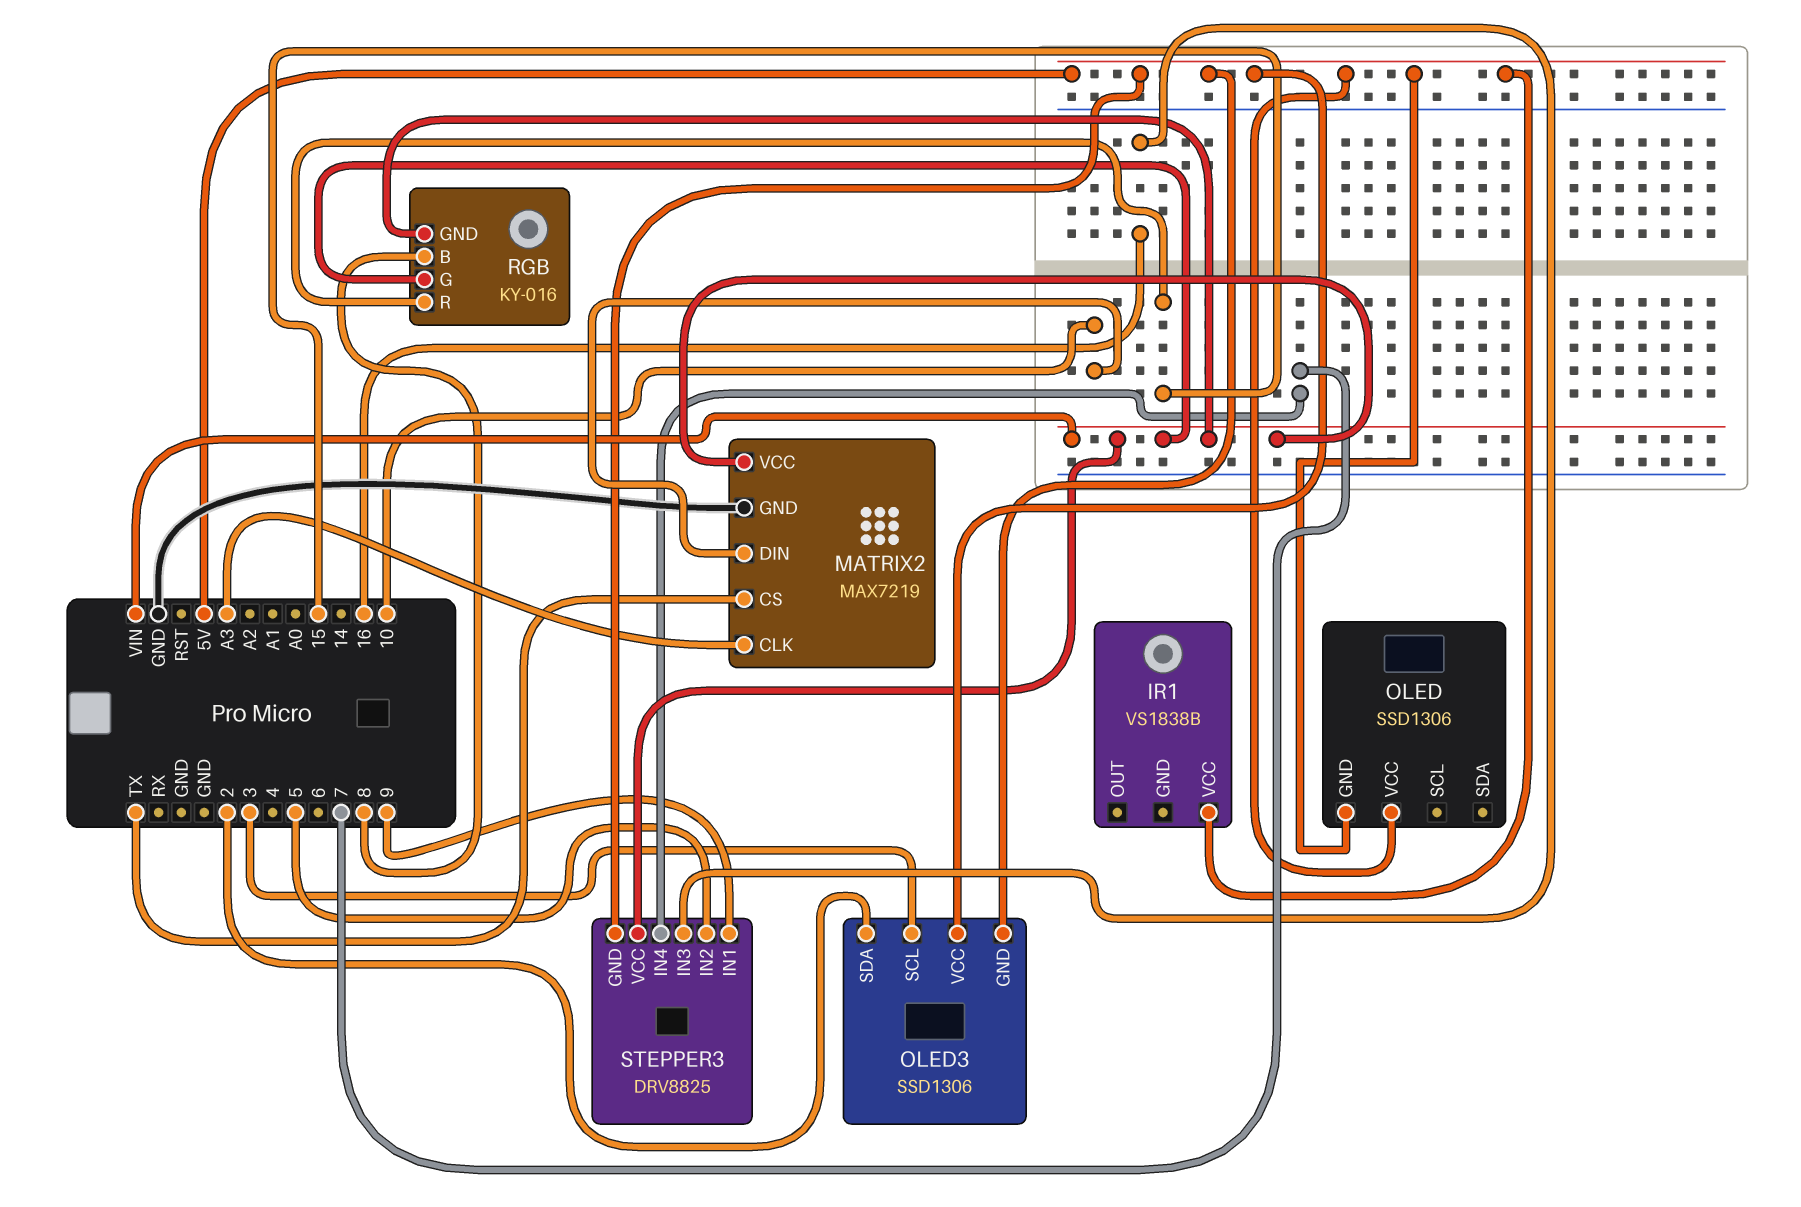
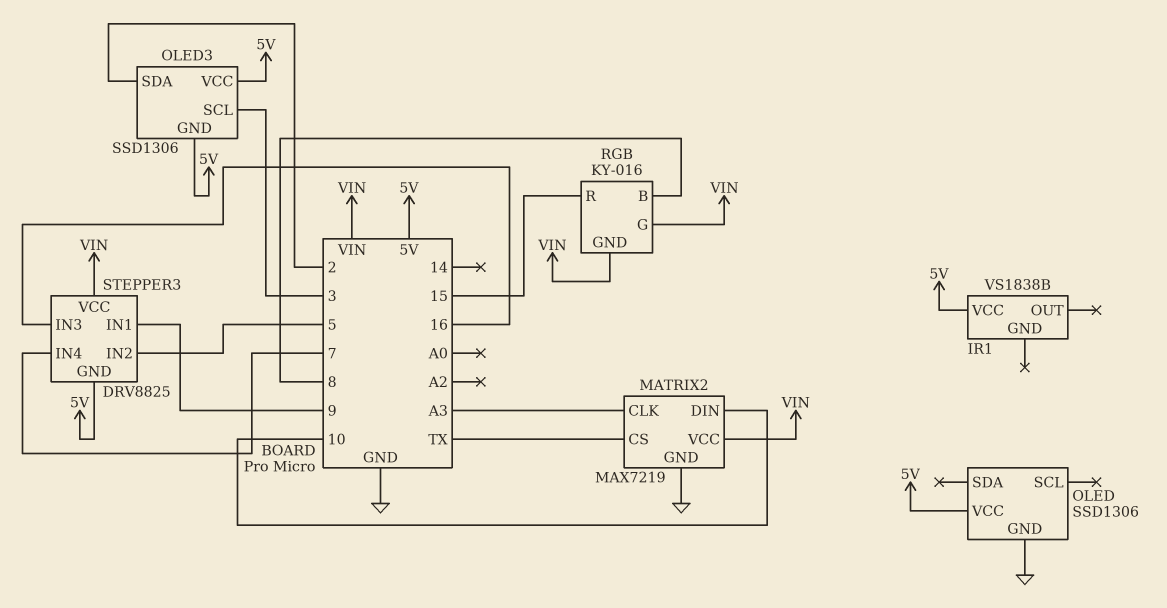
OLED pin GND: 5V -> GND

